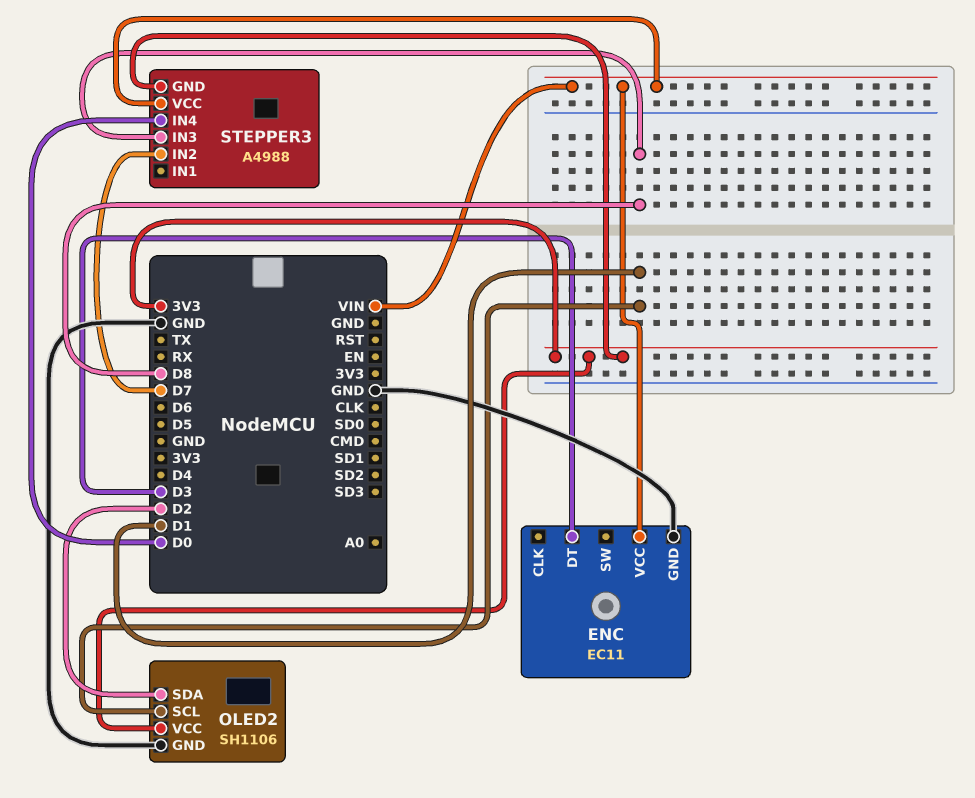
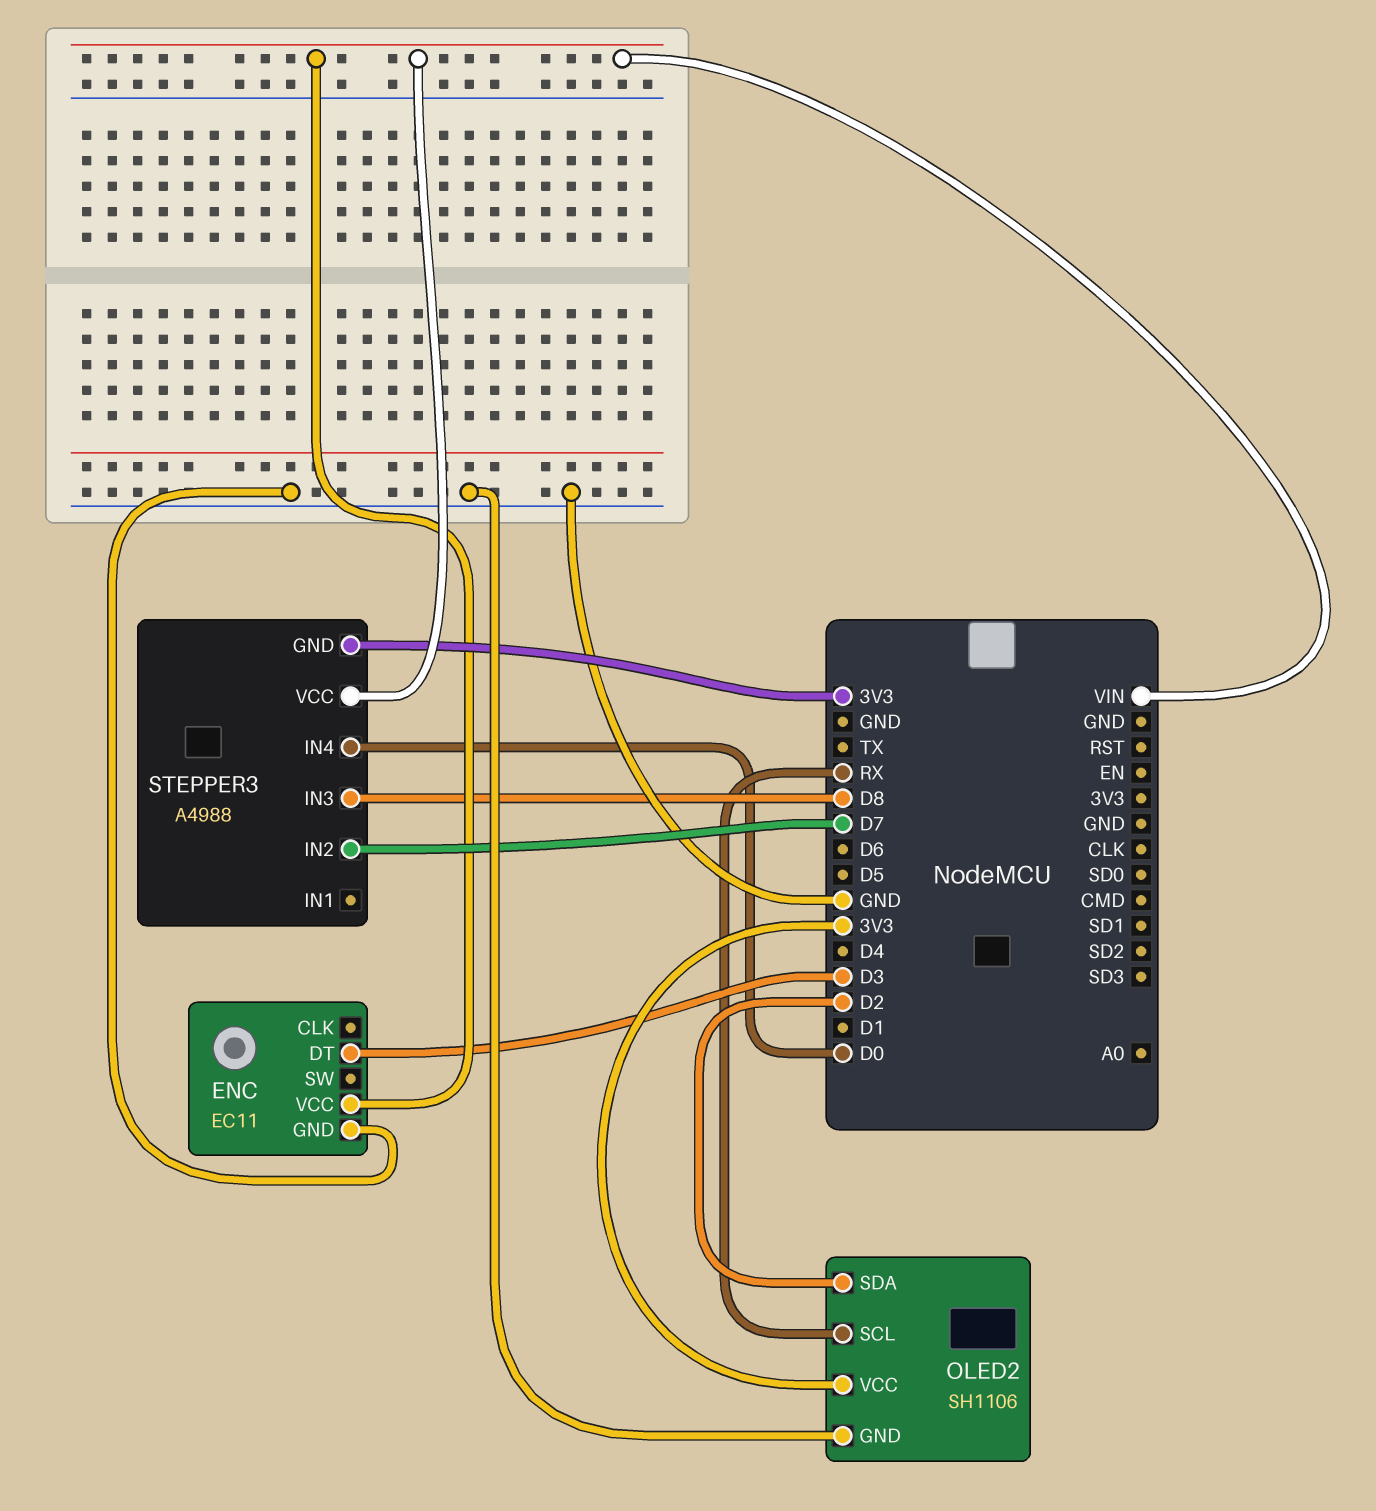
OLED2 pin SCL: D1 -> RX

